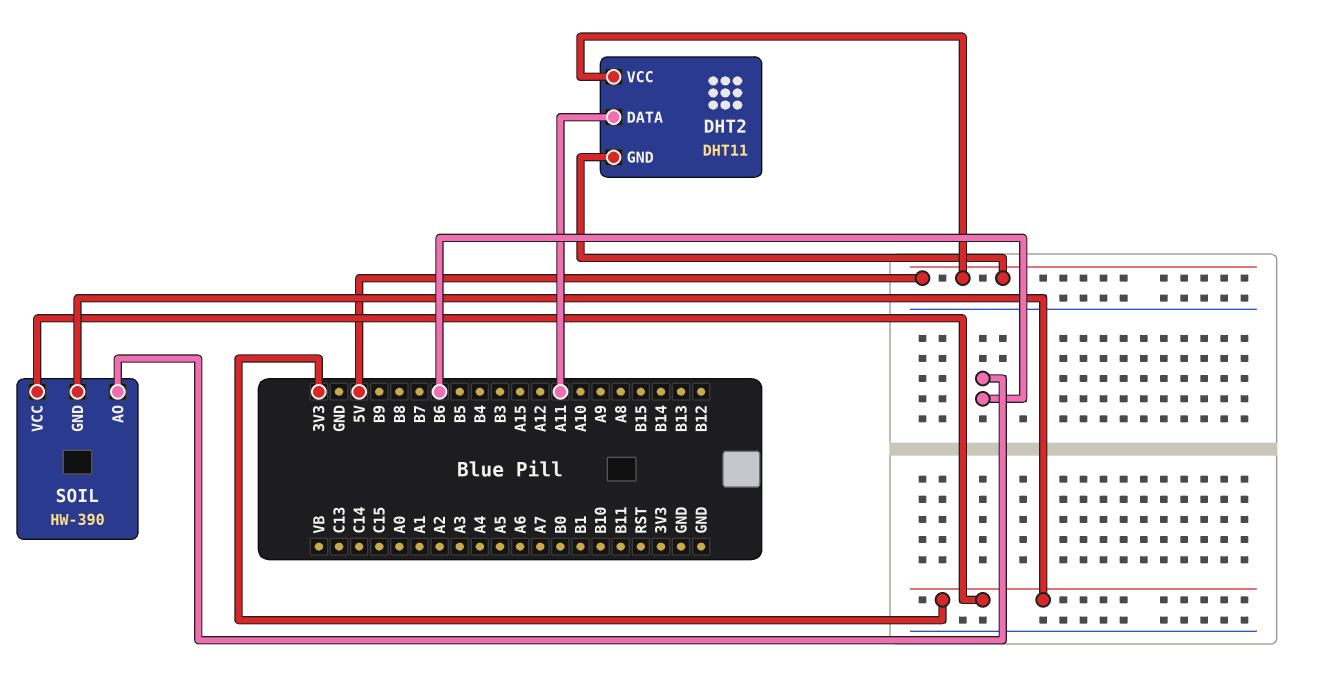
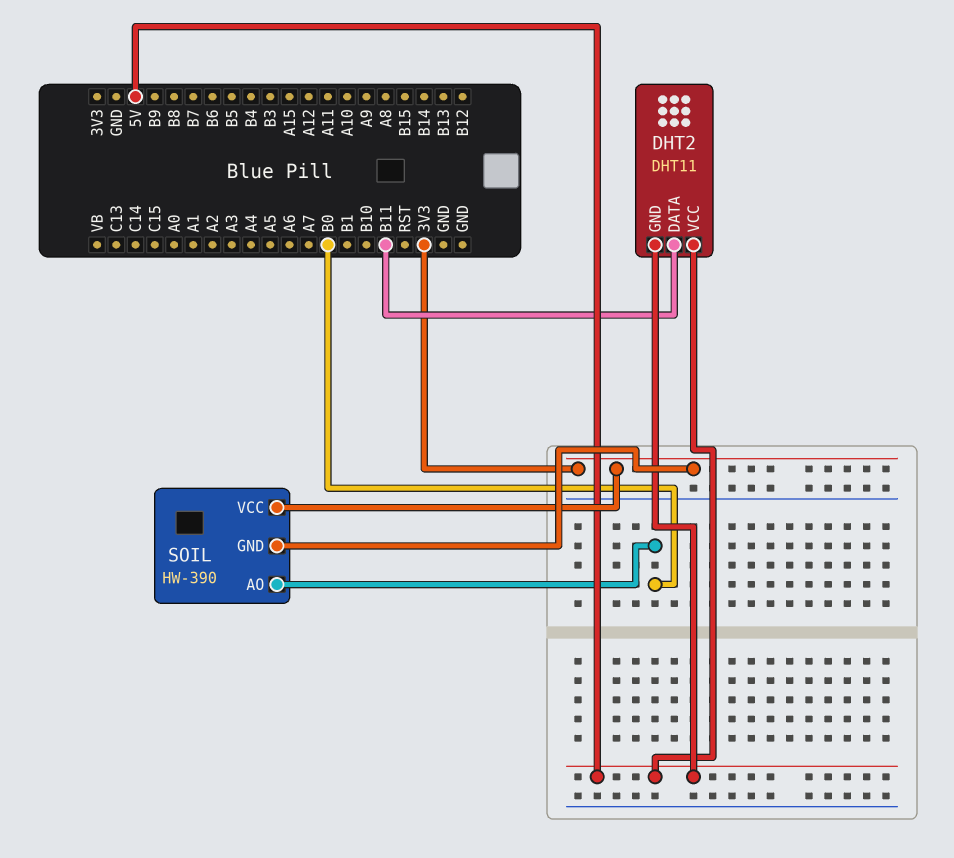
DHT2 pin DATA: A11 -> B11
SOIL pin AO: B6 -> B0

